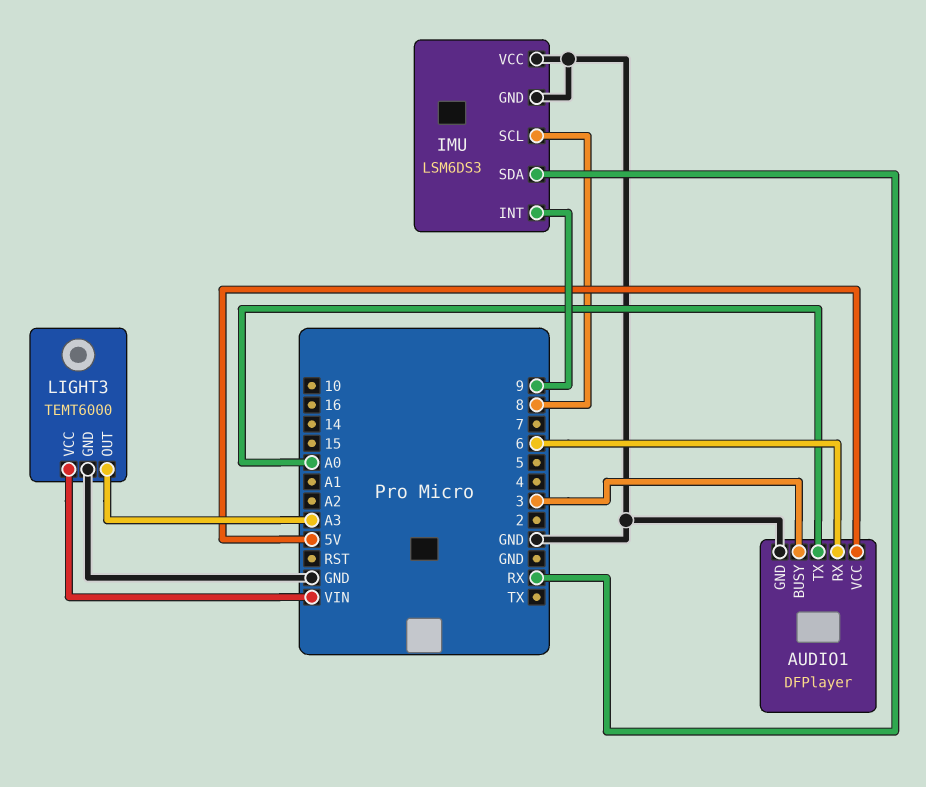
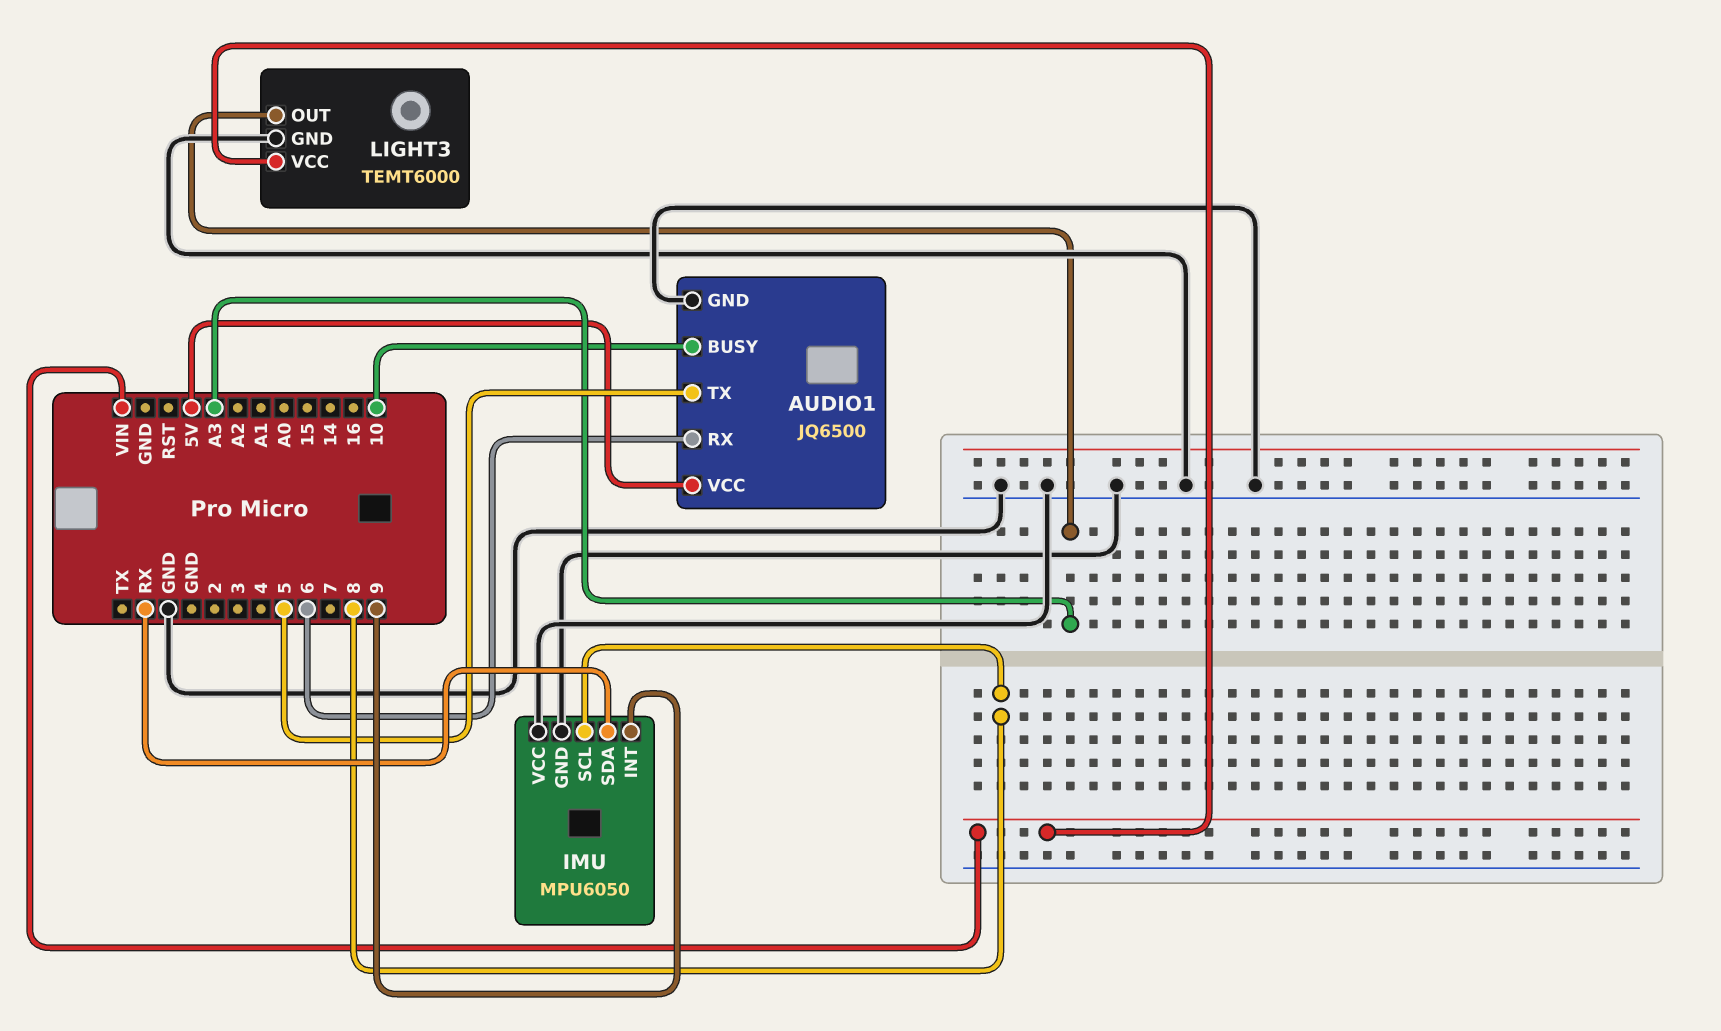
AUDIO1: DFPlayer -> JQ6500
AUDIO1 pin BUSY: 3 -> 10
AUDIO1 pin TX: A0 -> 5
IMU: LSM6DS3 -> MPU6050

